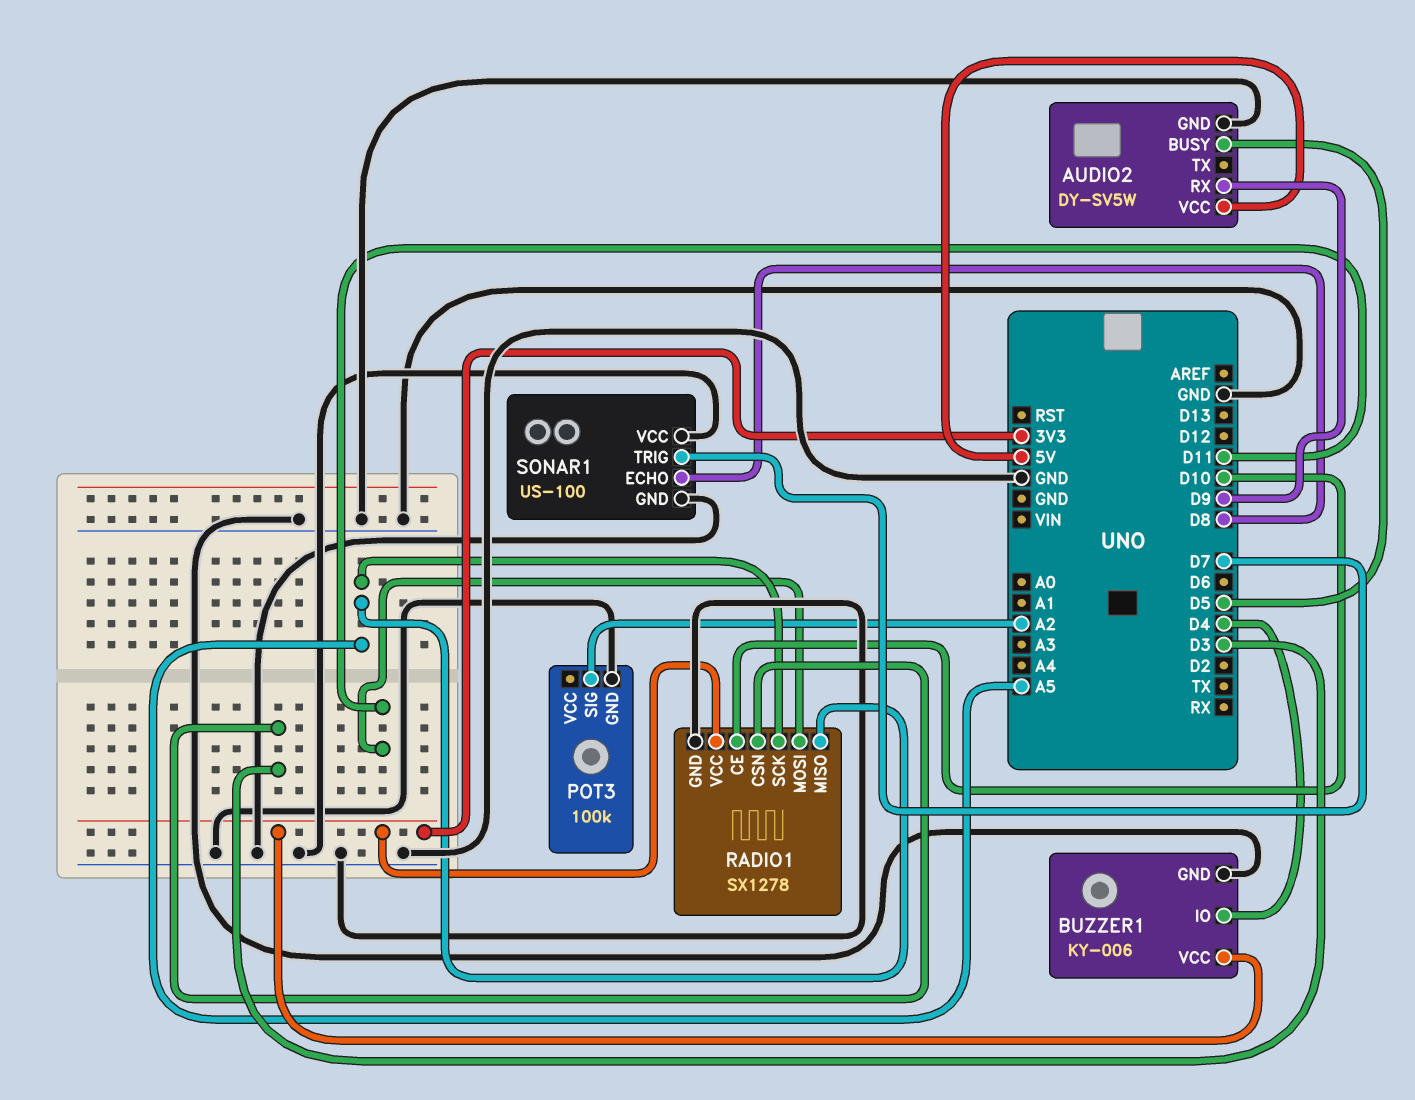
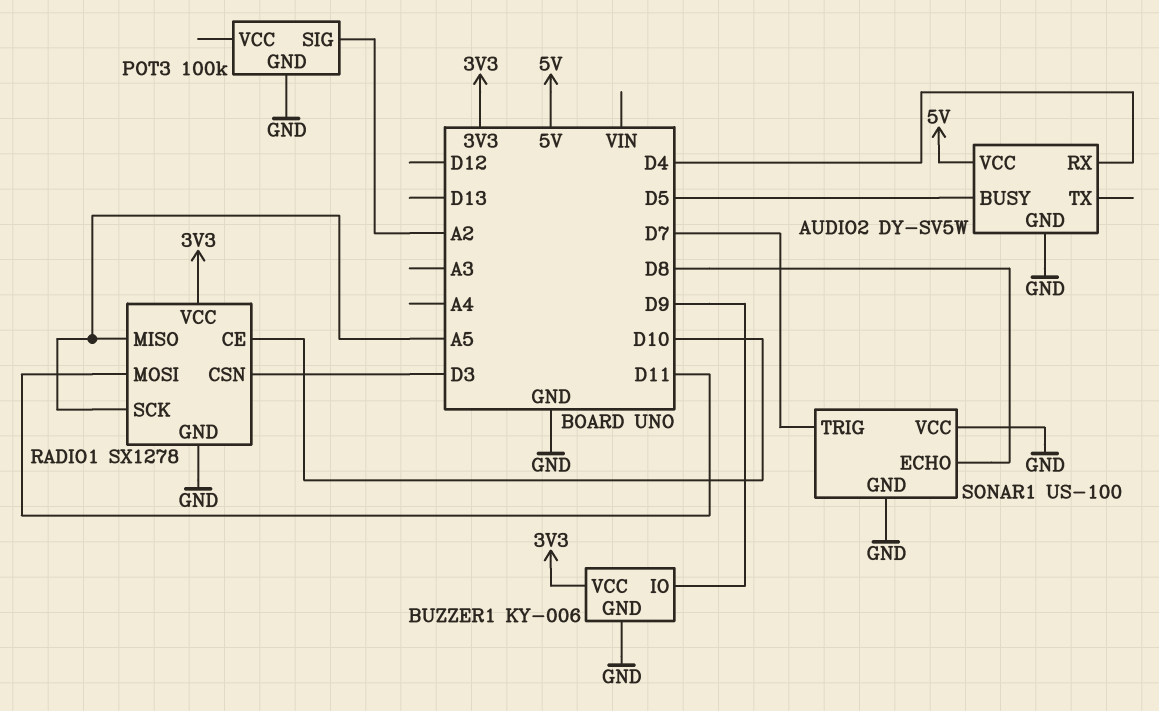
AUDIO2 pin RX: D9 -> D4
BUZZER1 pin IO: D4 -> D9

